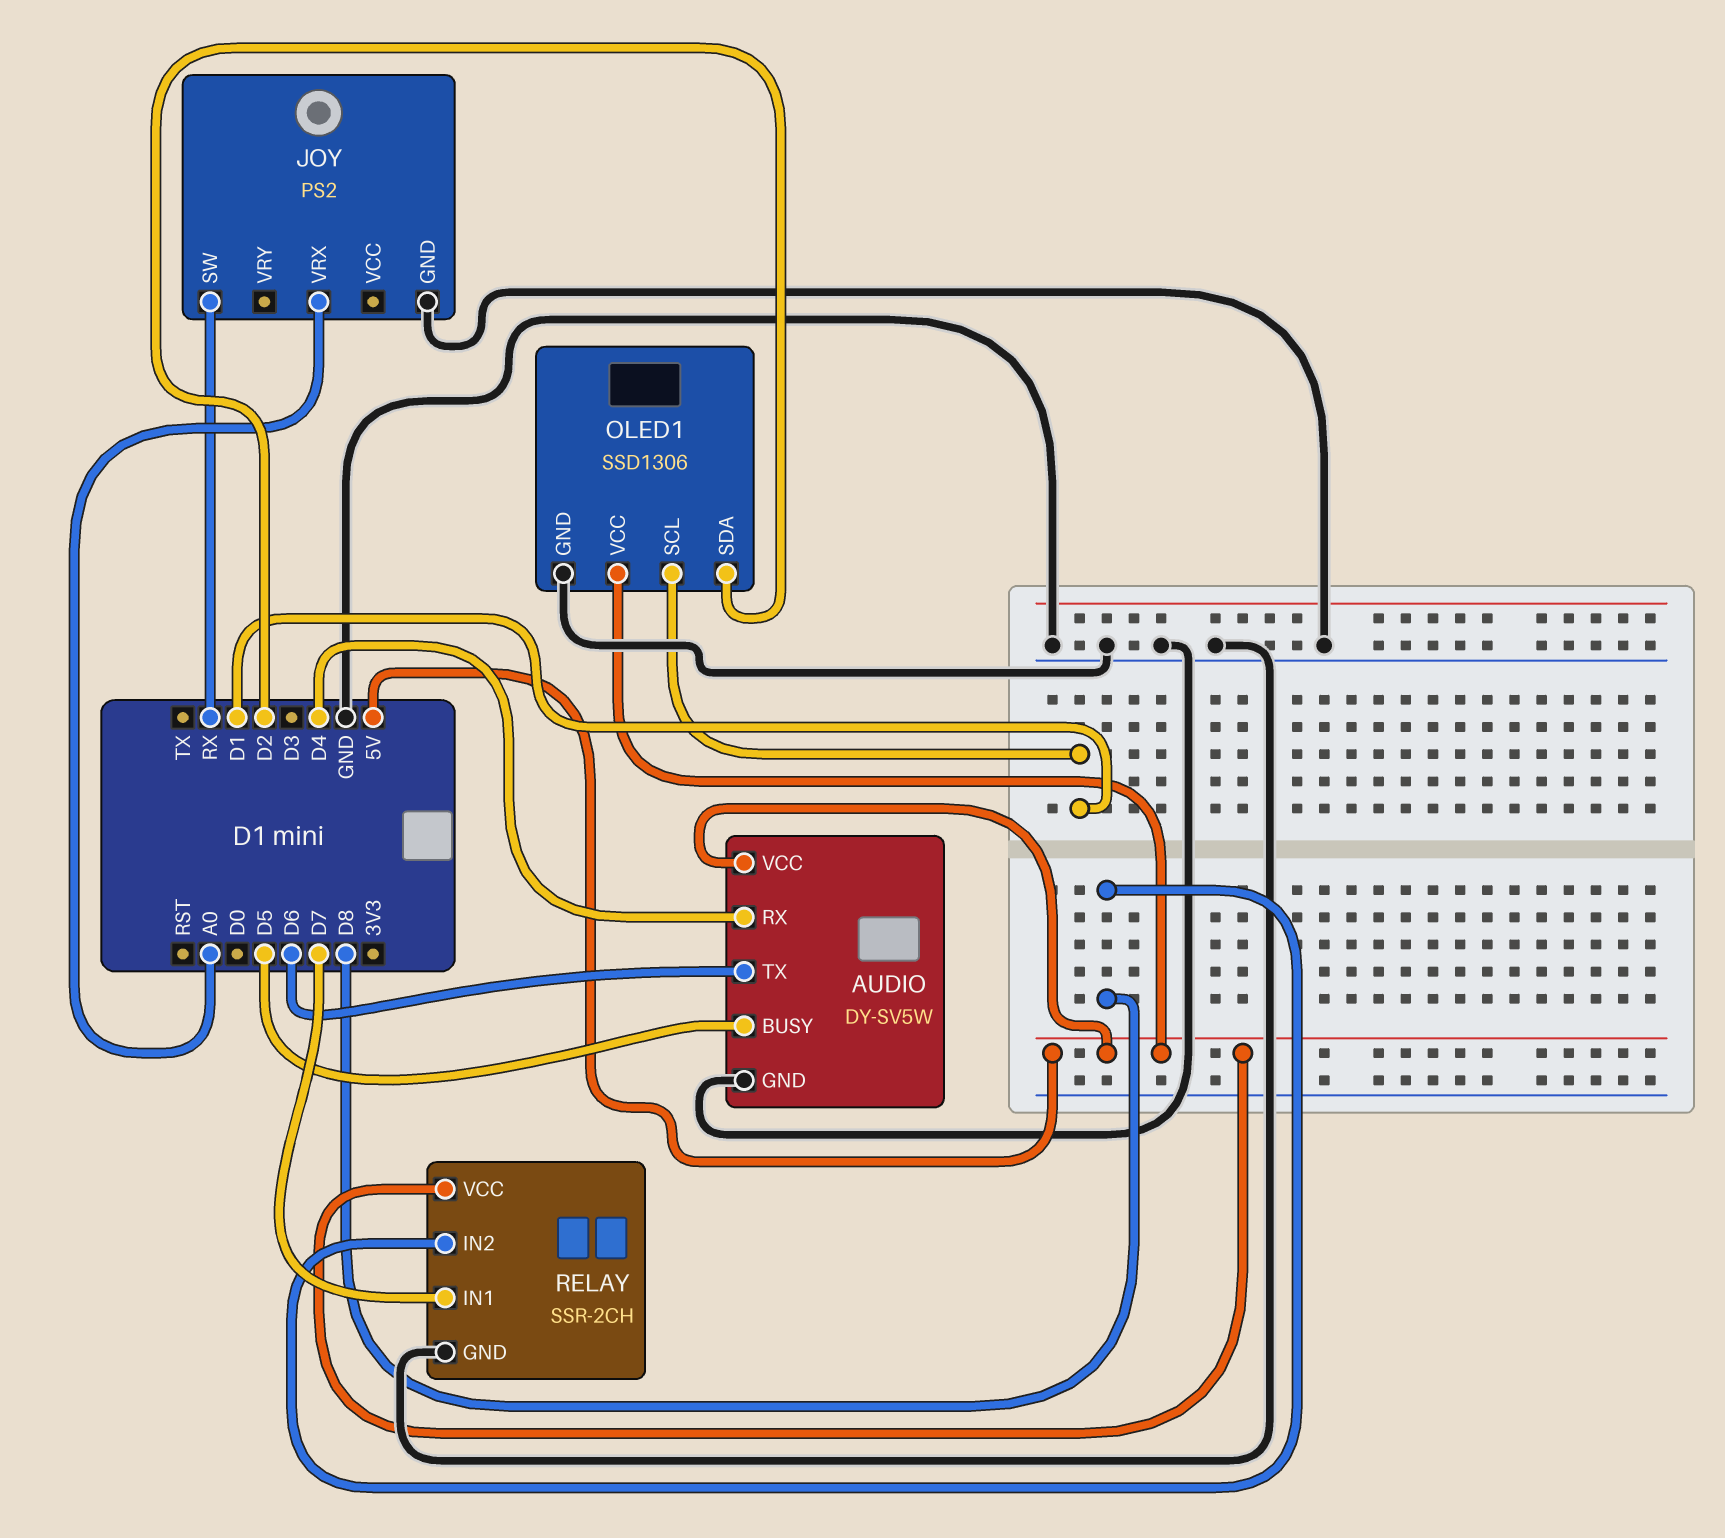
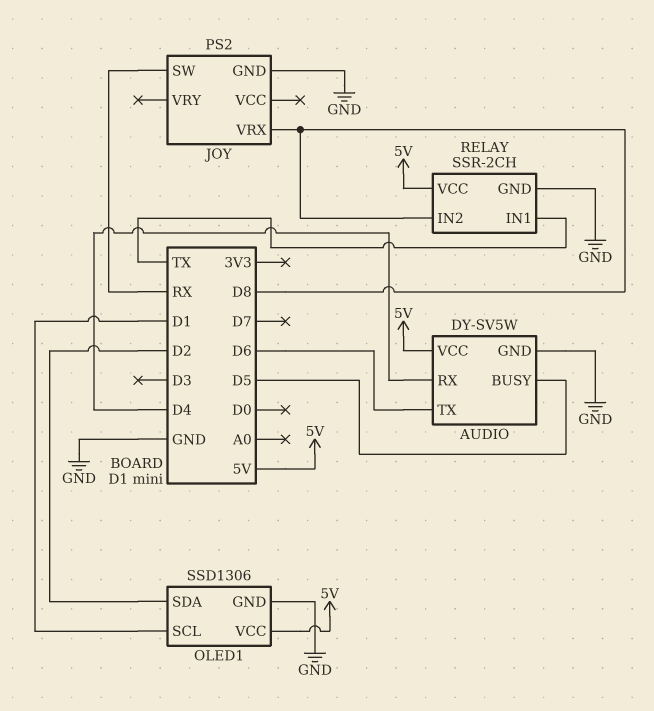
JOY pin VRX: A0 -> D8
RELAY pin IN1: D7 -> TX

